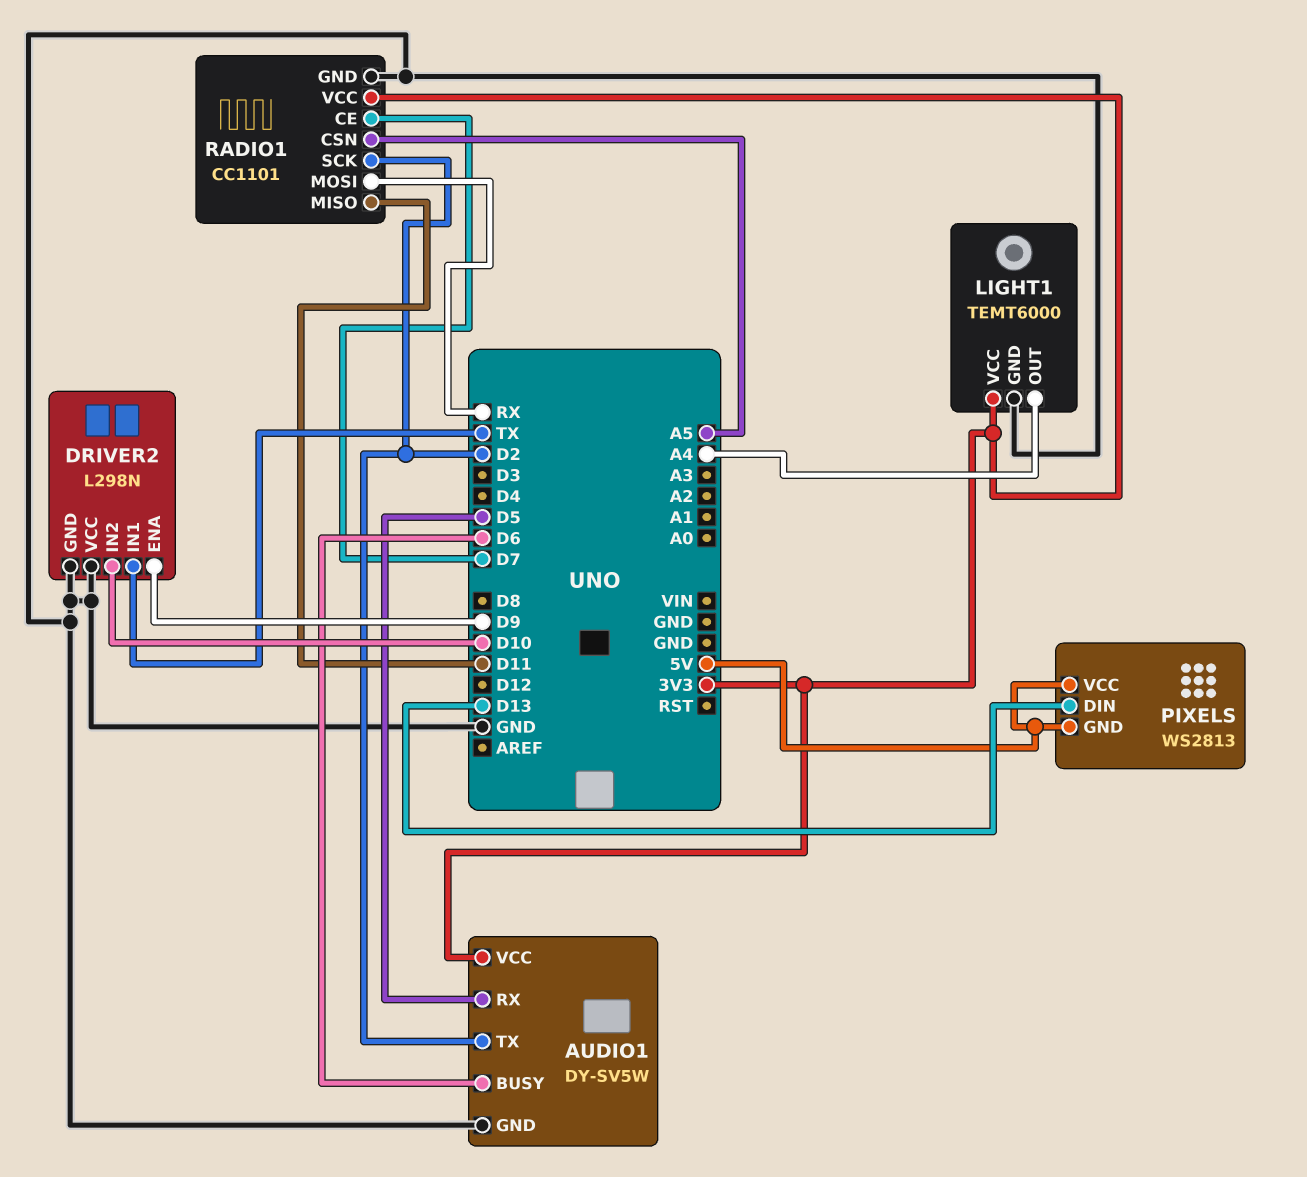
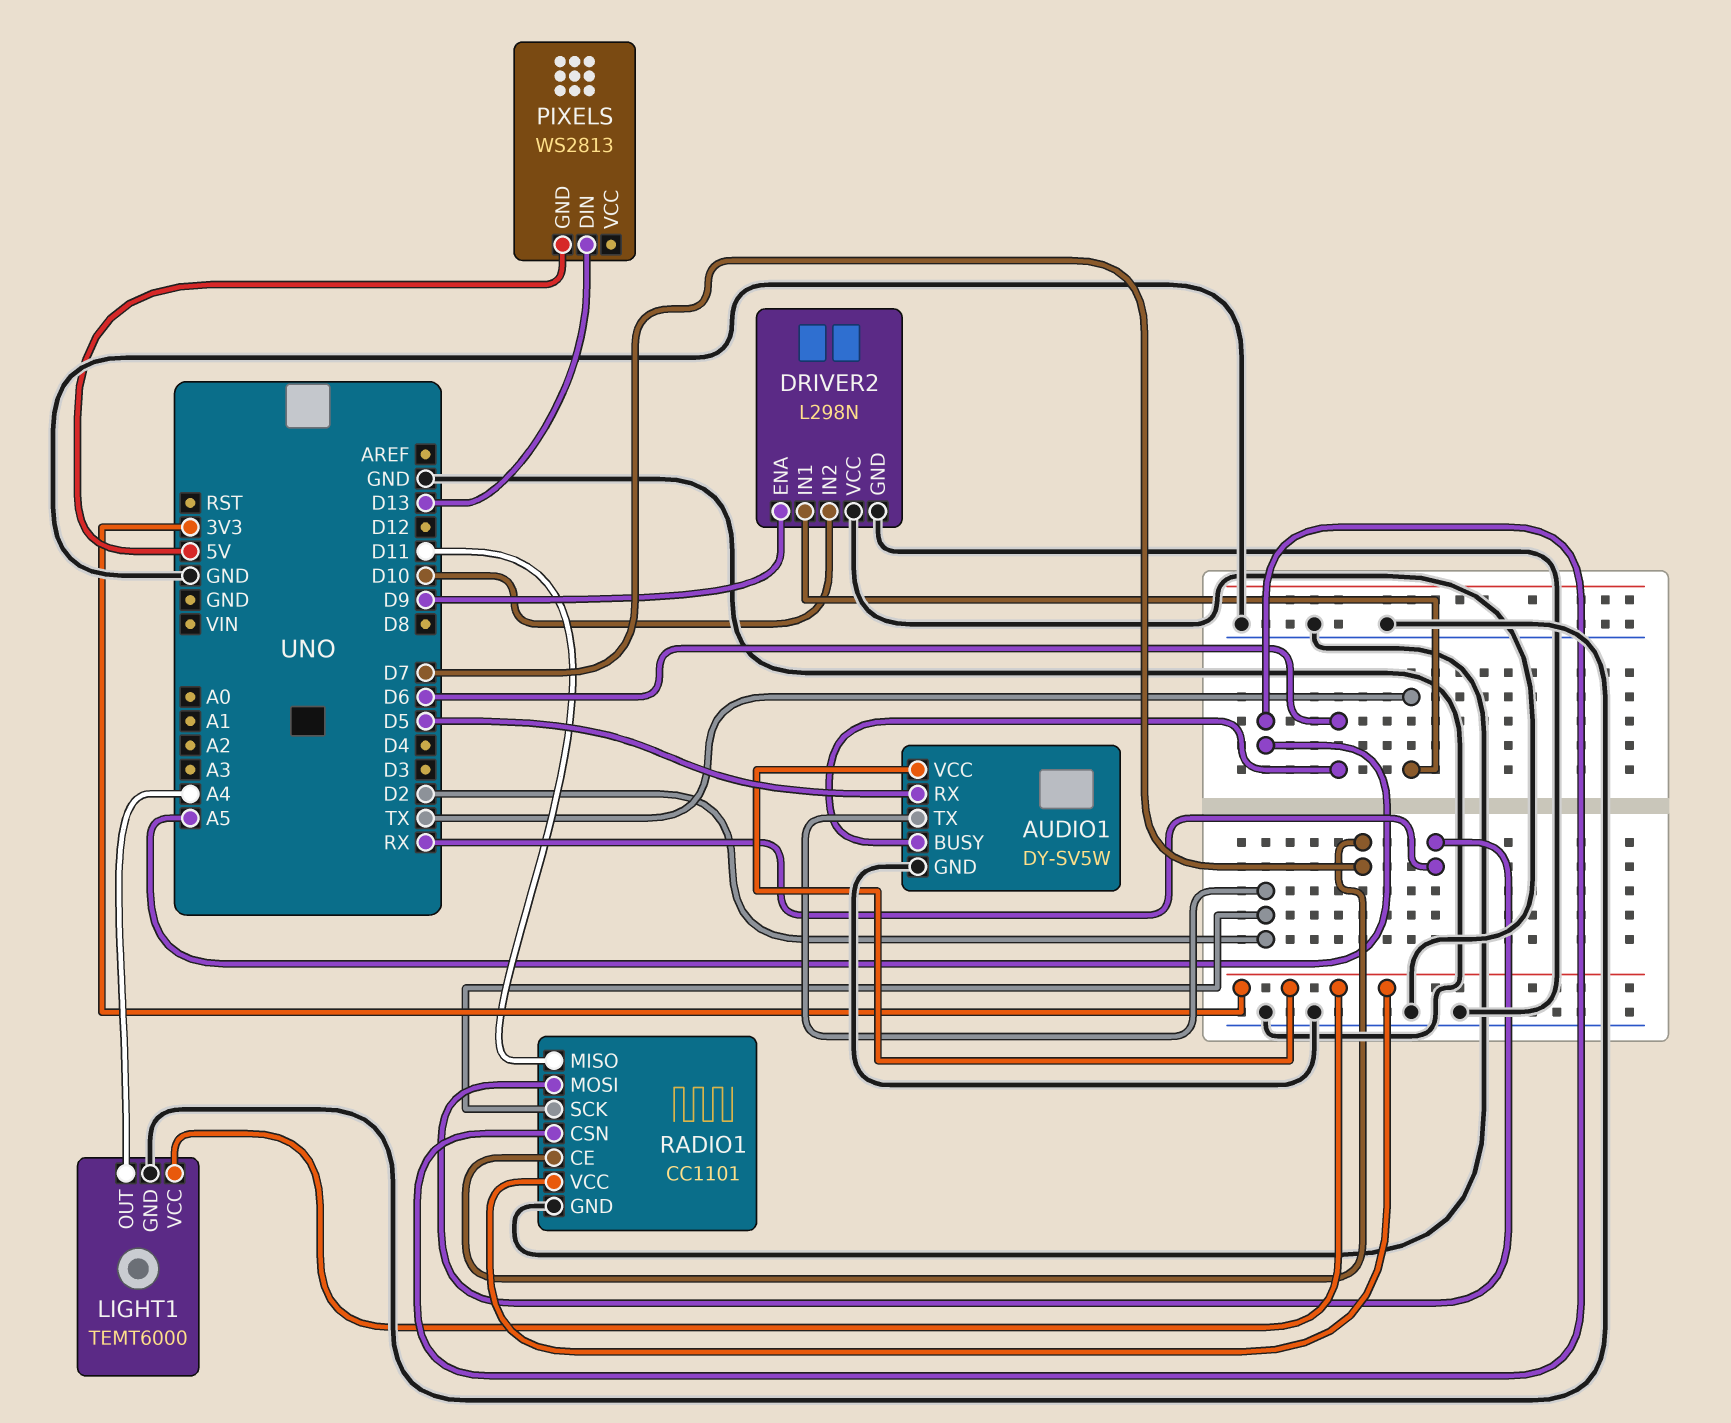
PIXELS pin VCC: 5V -> none

